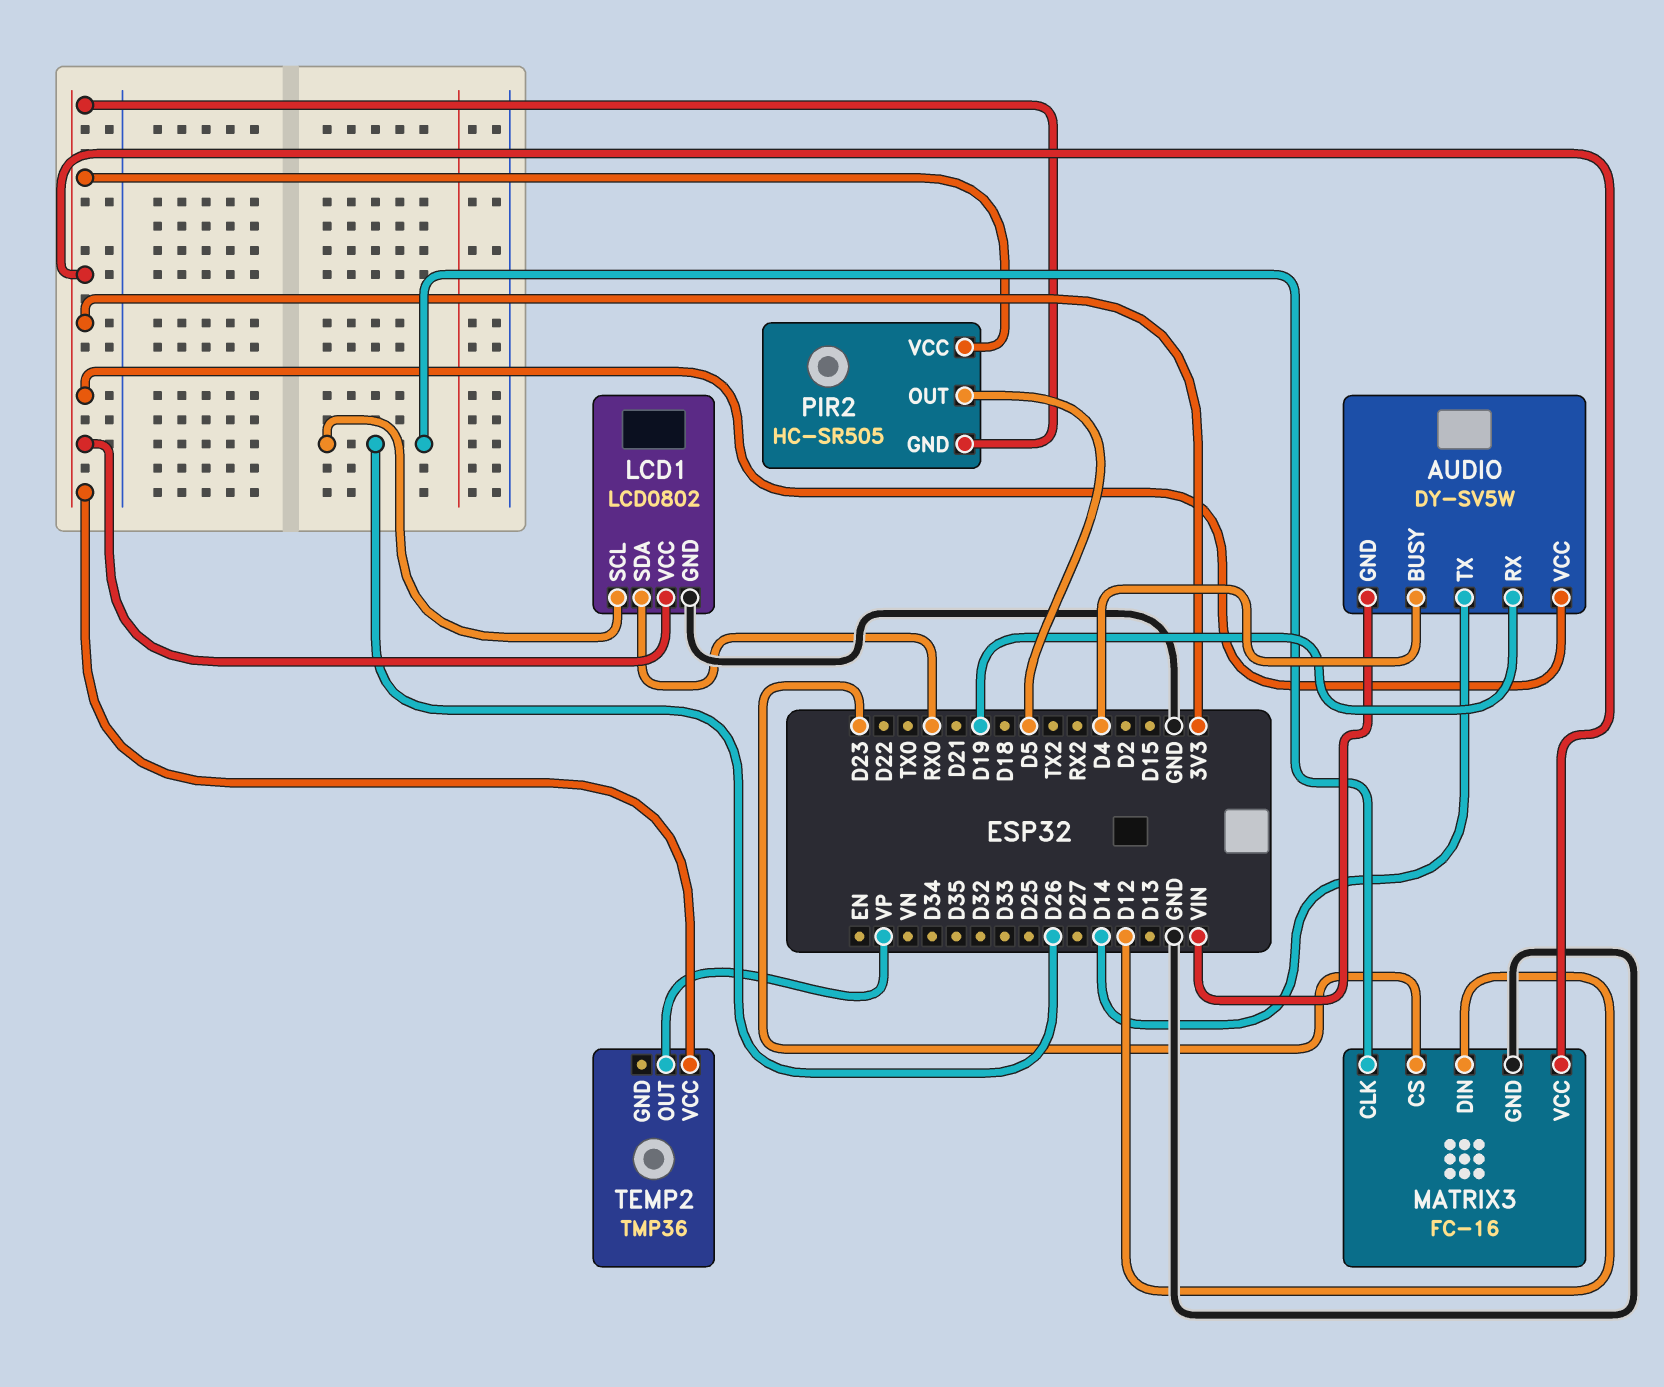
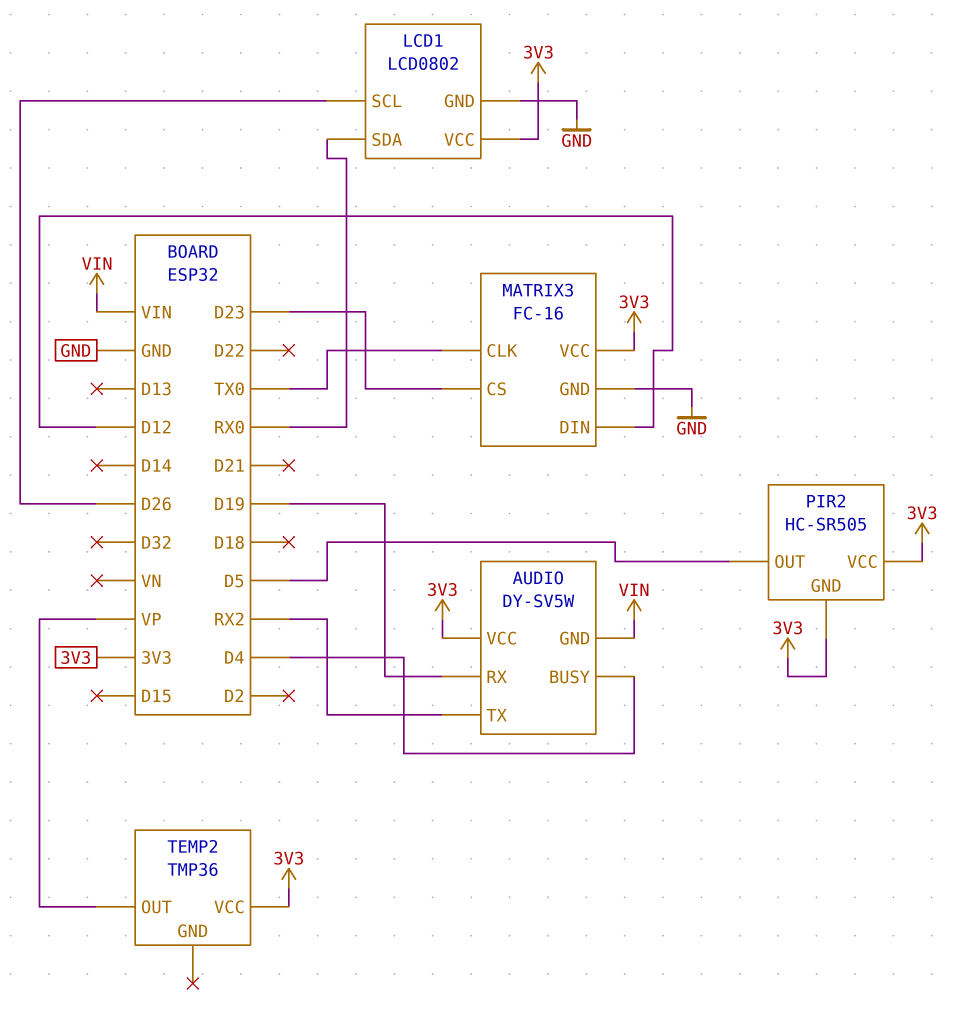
AUDIO pin TX: D14 -> RX2
MATRIX3 pin CLK: D26 -> TX0

